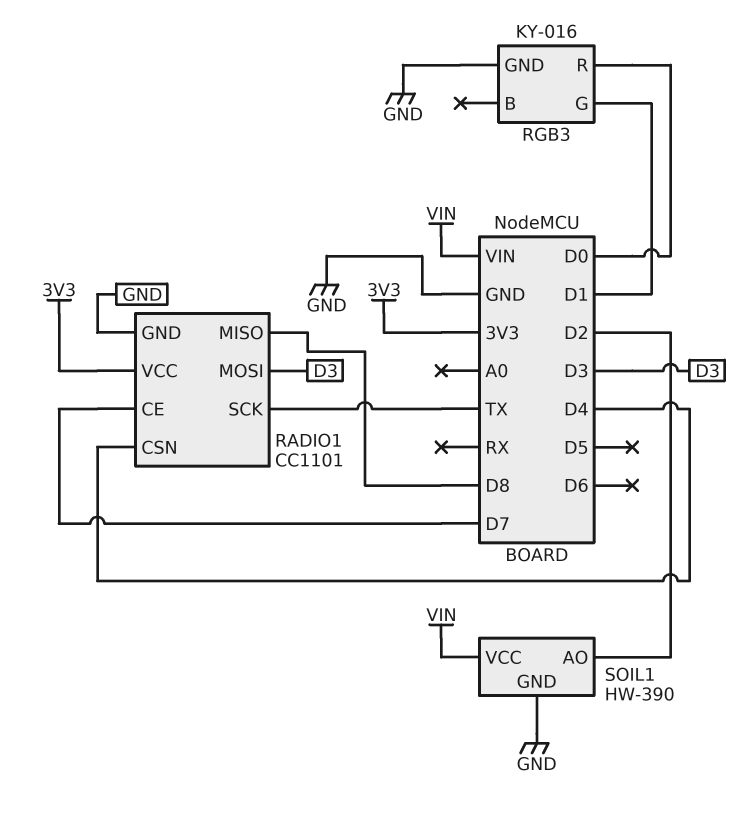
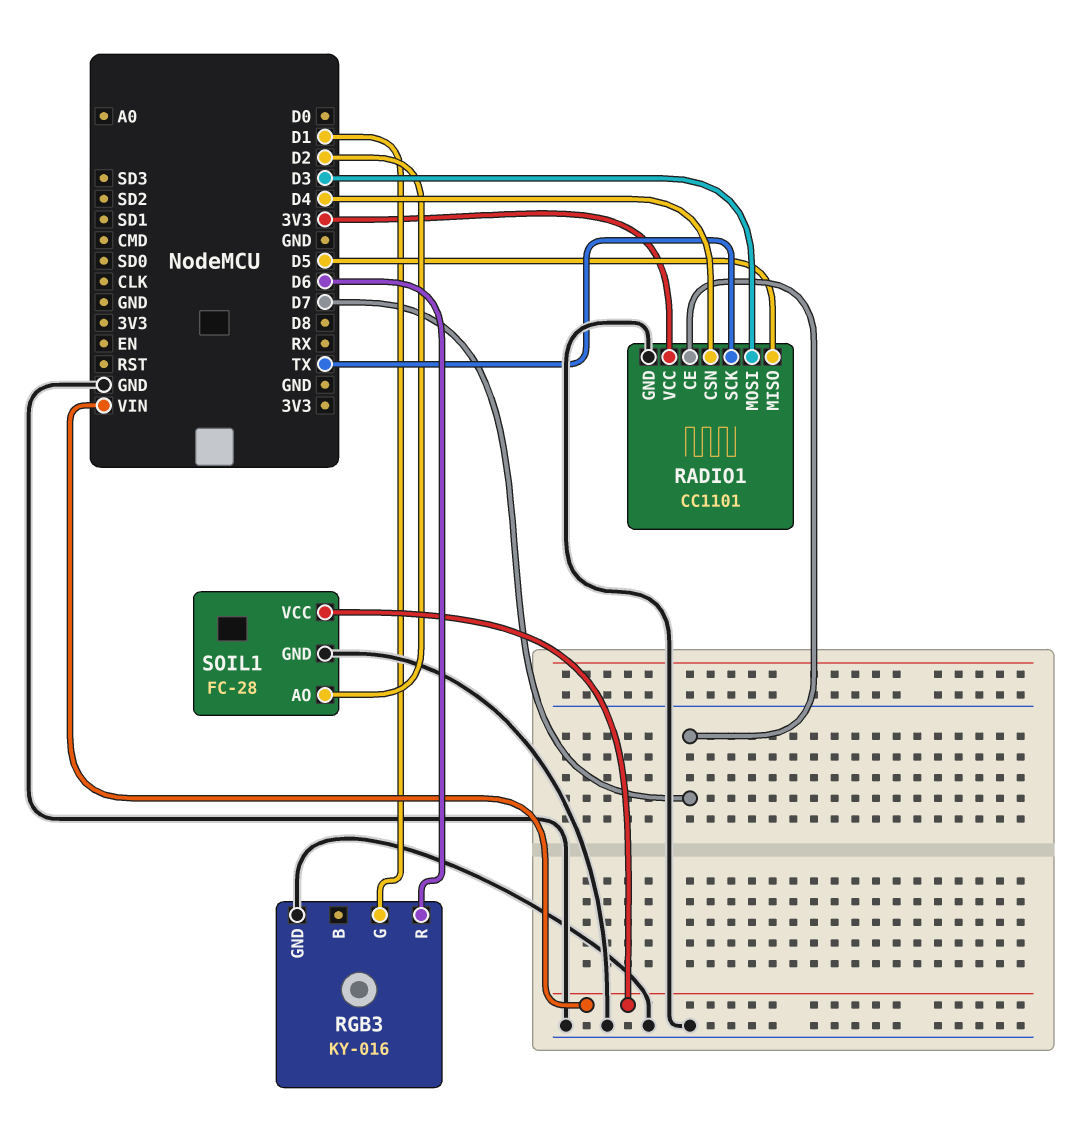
RADIO1 pin MISO: D8 -> D5
RGB3 pin R: D0 -> D6
SOIL1: HW-390 -> FC-28

